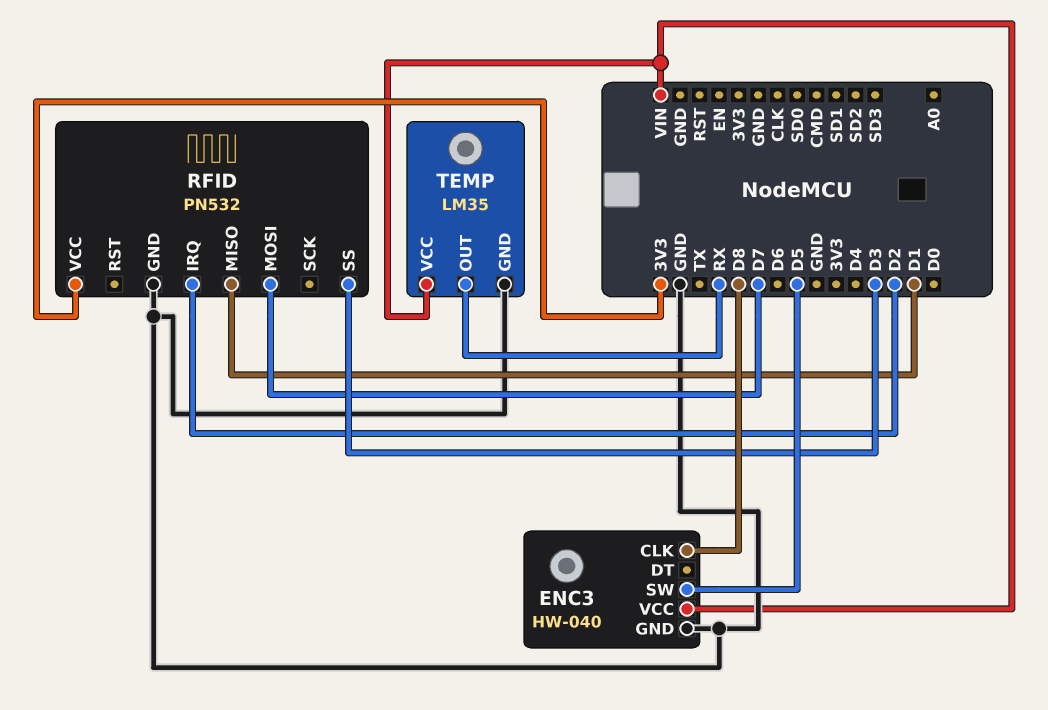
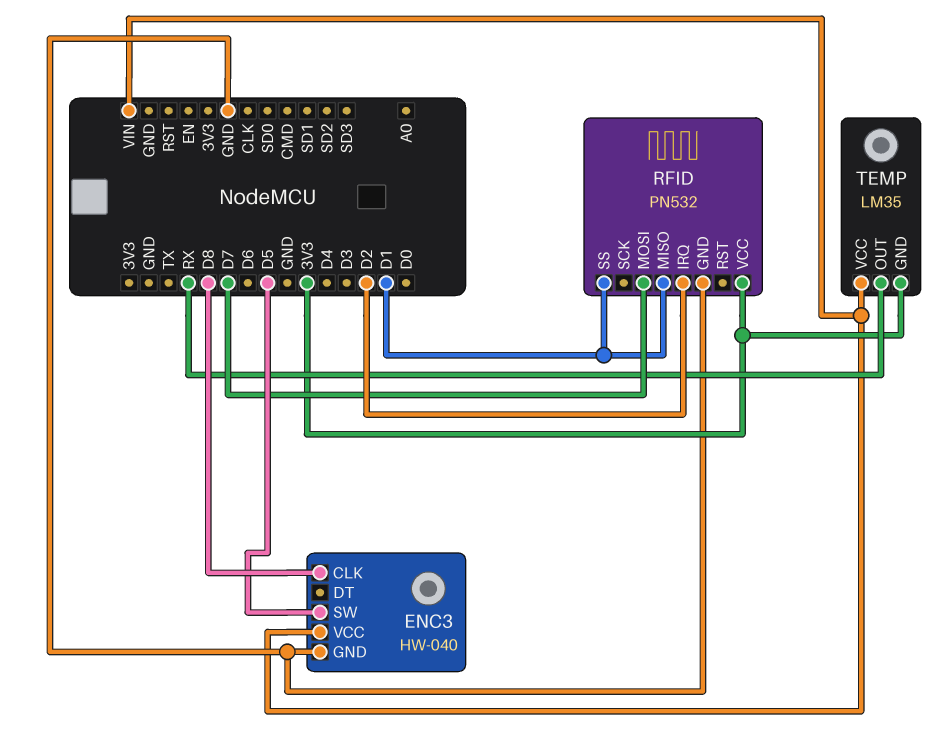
RFID pin SS: D3 -> D1
TEMP pin GND: GND -> 3V3

